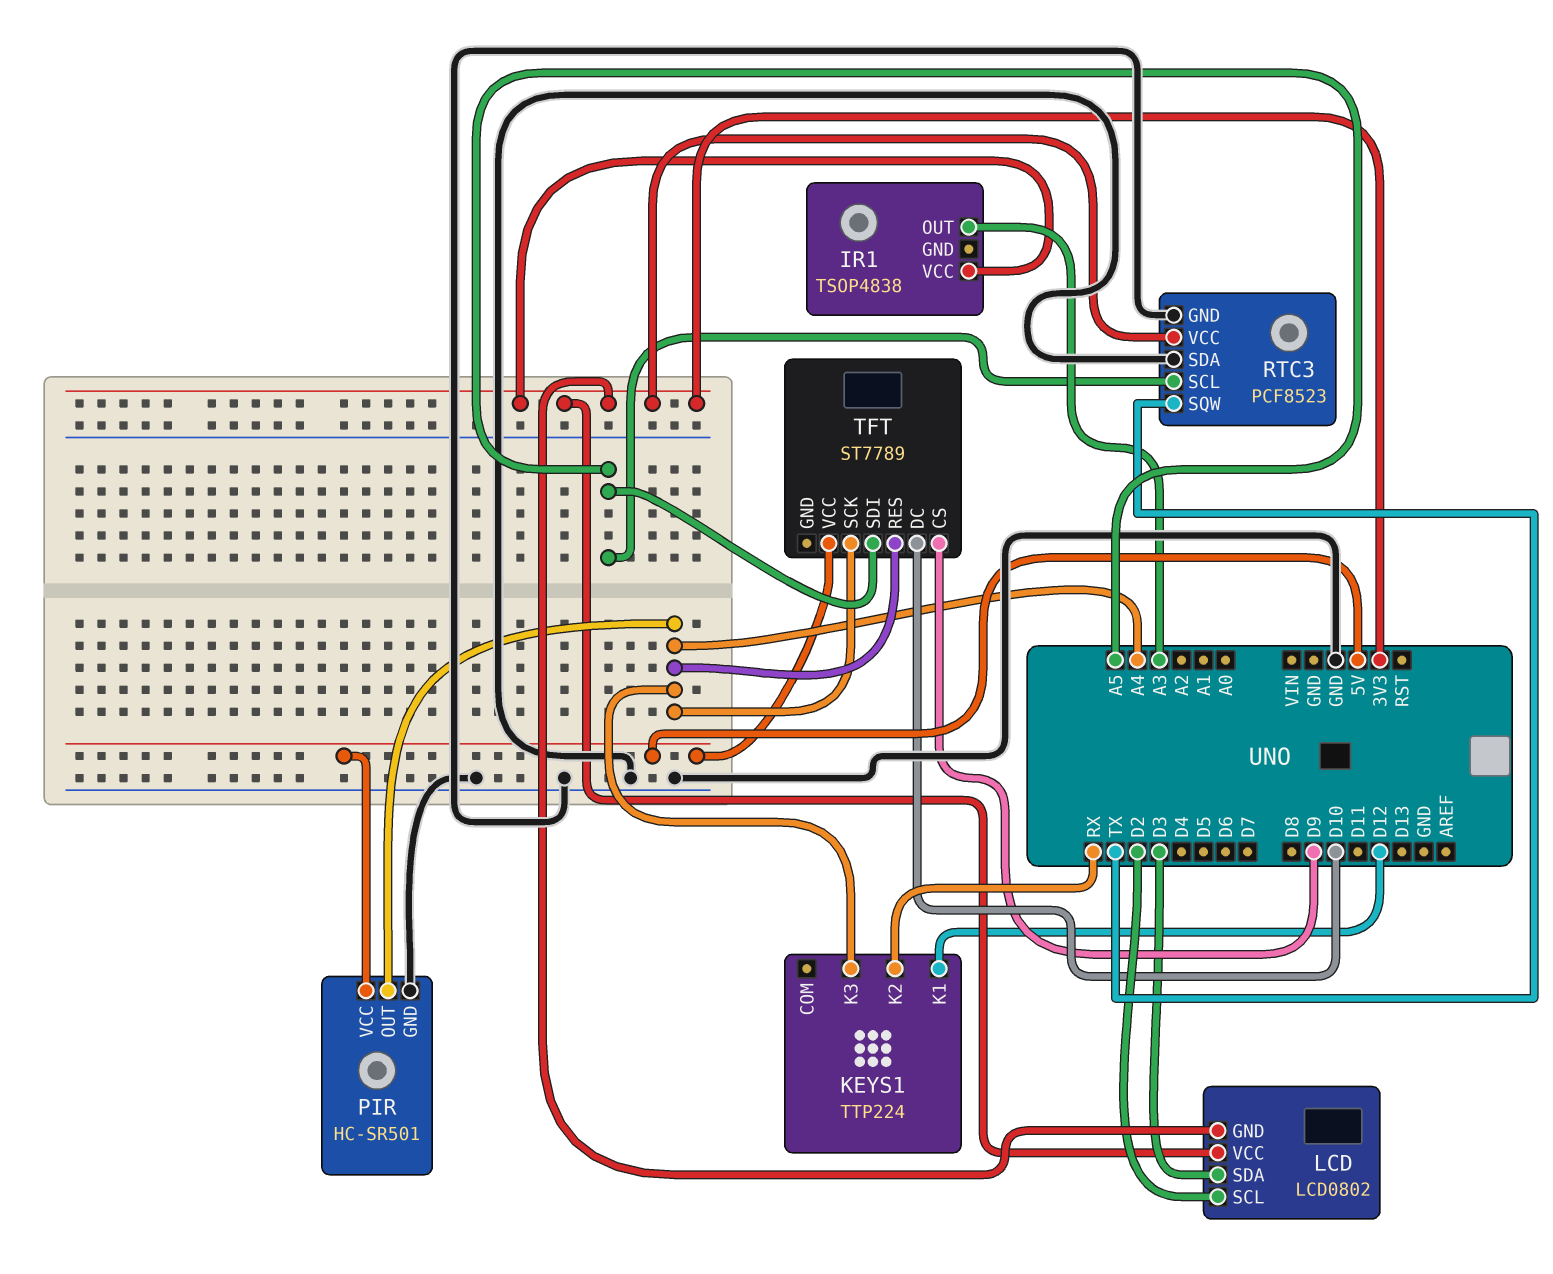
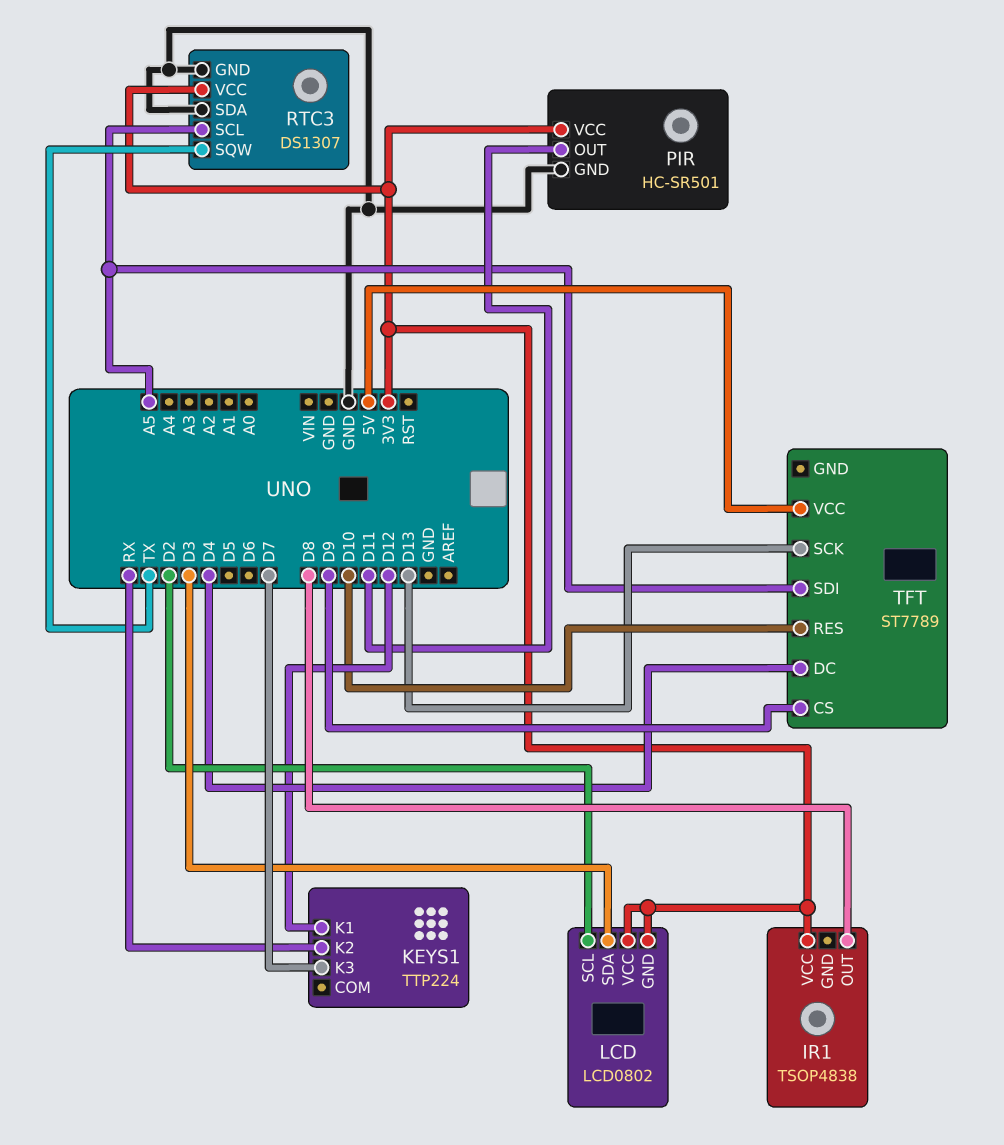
IR1 pin OUT: A3 -> D8
KEYS1 pin K3: A4 -> D7
PIR pin OUT: A4 -> D11
PIR pin VCC: 5V -> 3V3
RTC3: PCF8523 -> DS1307
TFT pin DC: D10 -> D4
TFT pin RES: A4 -> D10
TFT pin SCK: A4 -> D13

